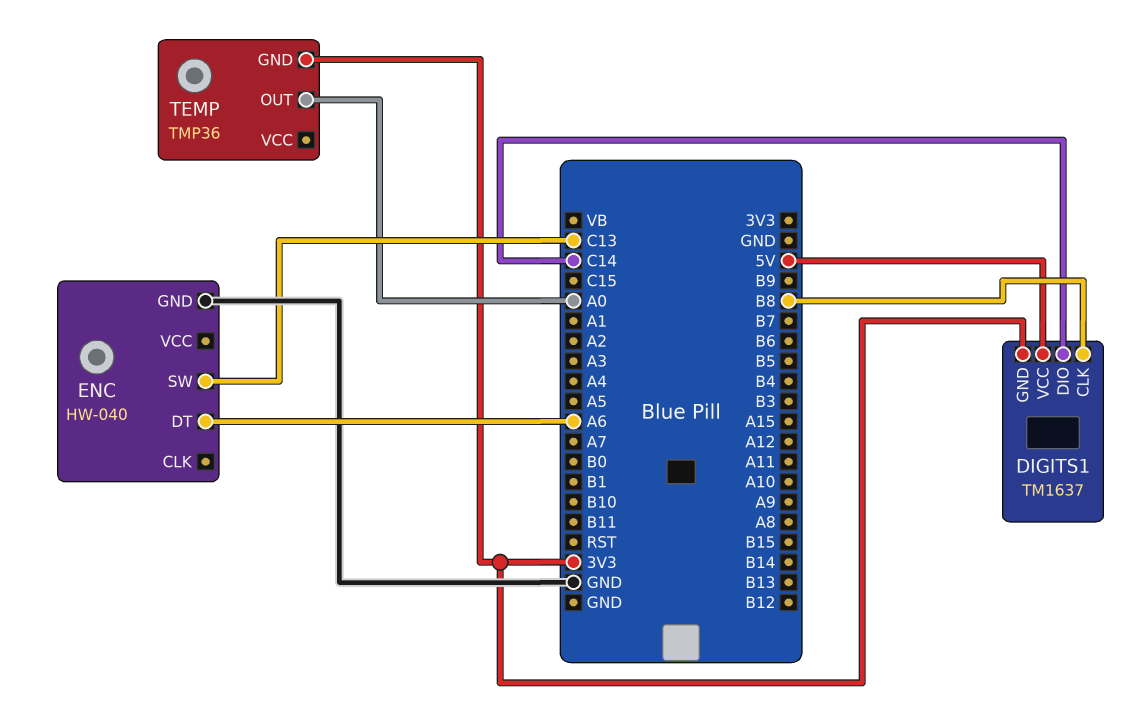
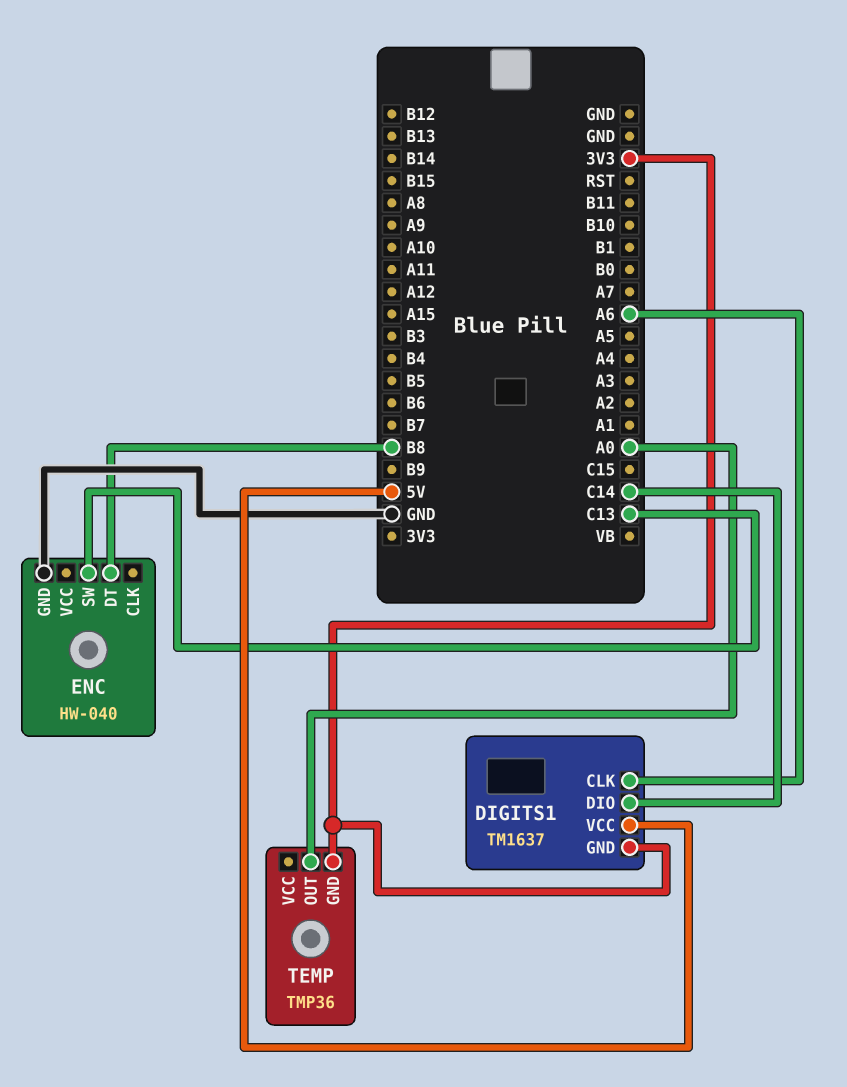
DIGITS1 pin CLK: B8 -> A6
ENC pin DT: A6 -> B8

